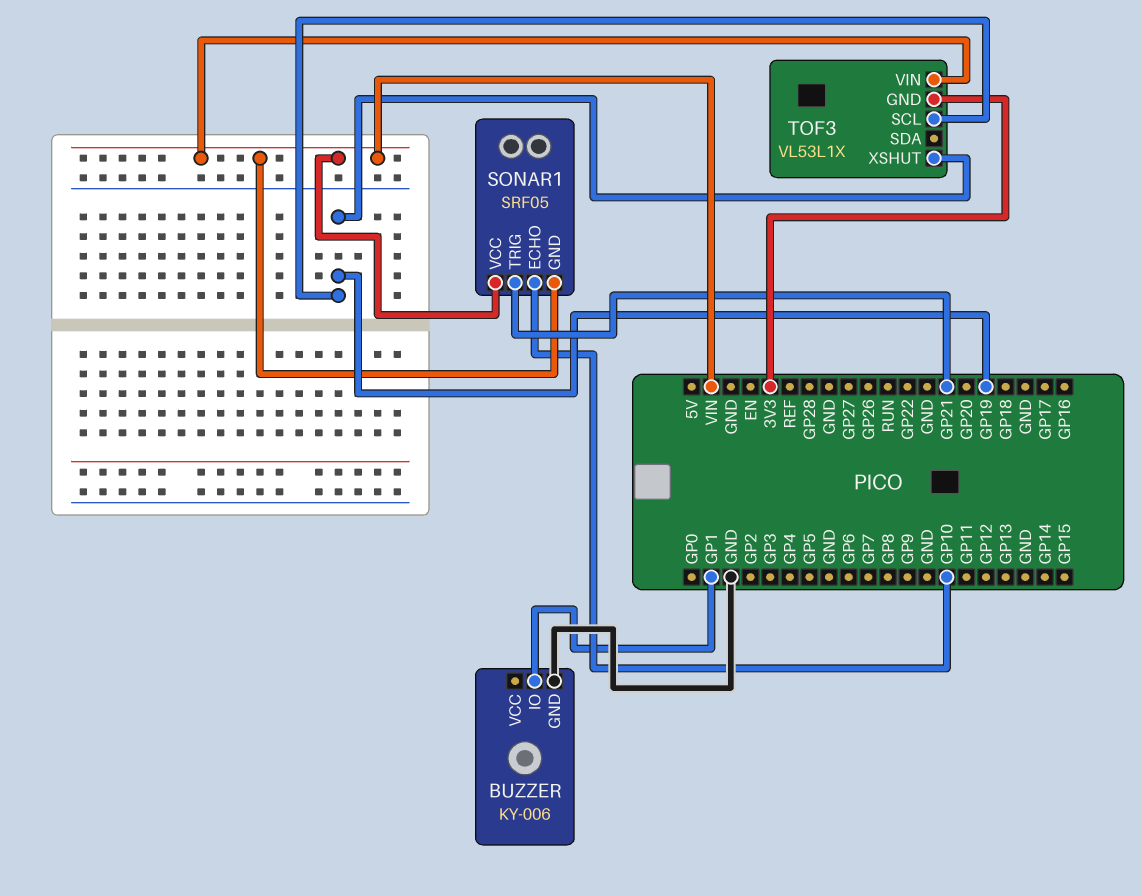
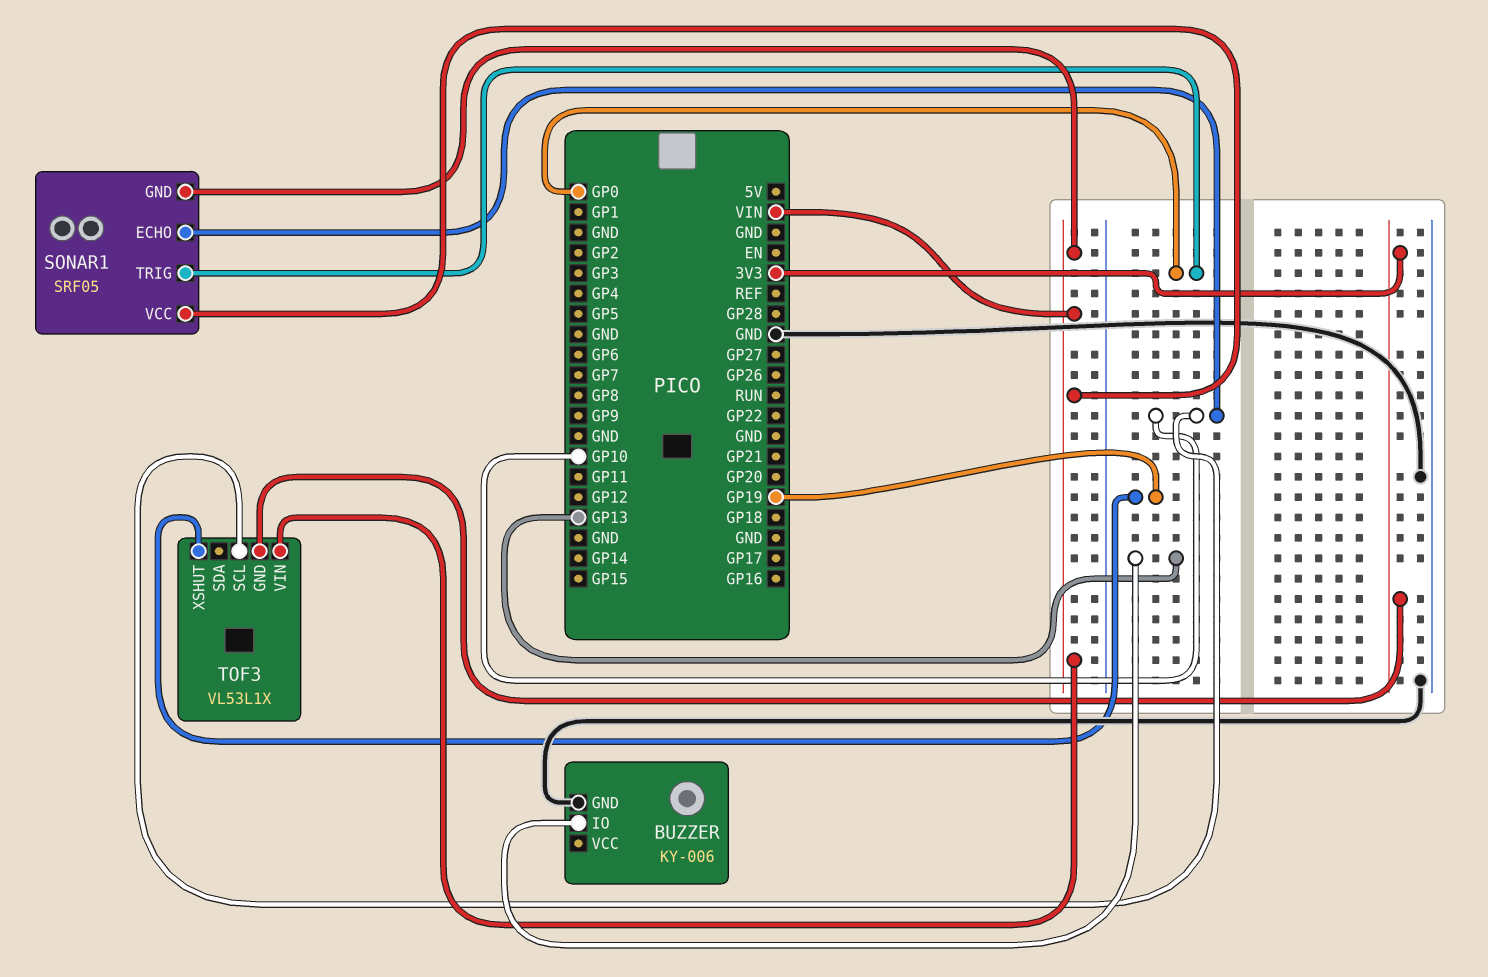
BUZZER pin IO: GP1 -> GP13
SONAR1 pin TRIG: GP21 -> GP0
TOF3 pin SCL: GP19 -> GP10

